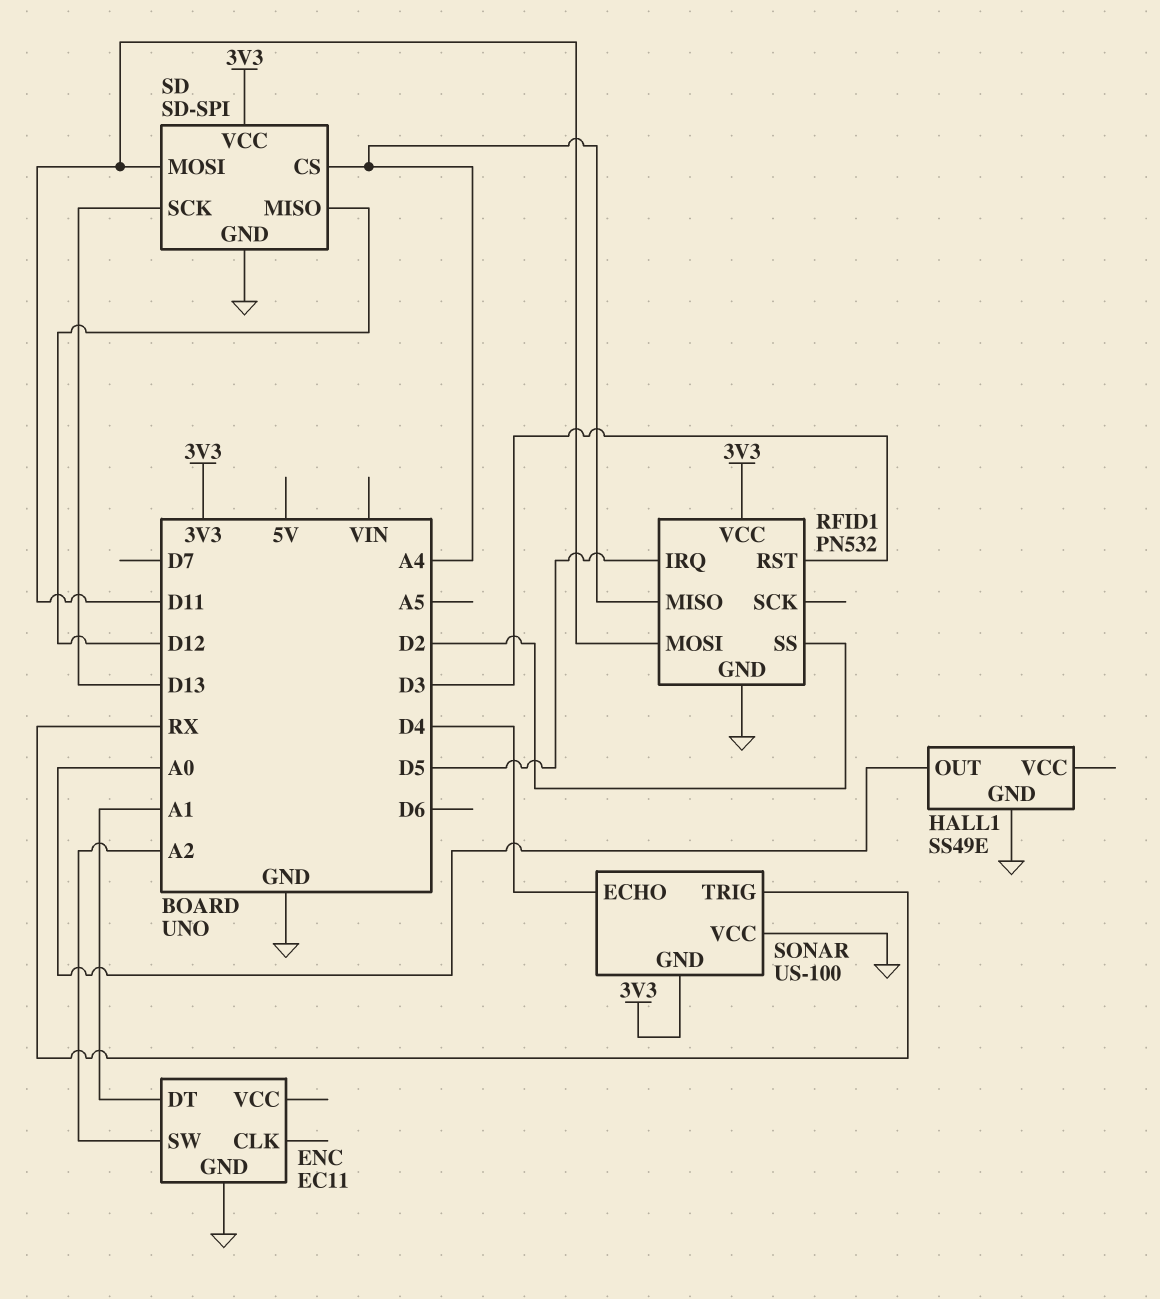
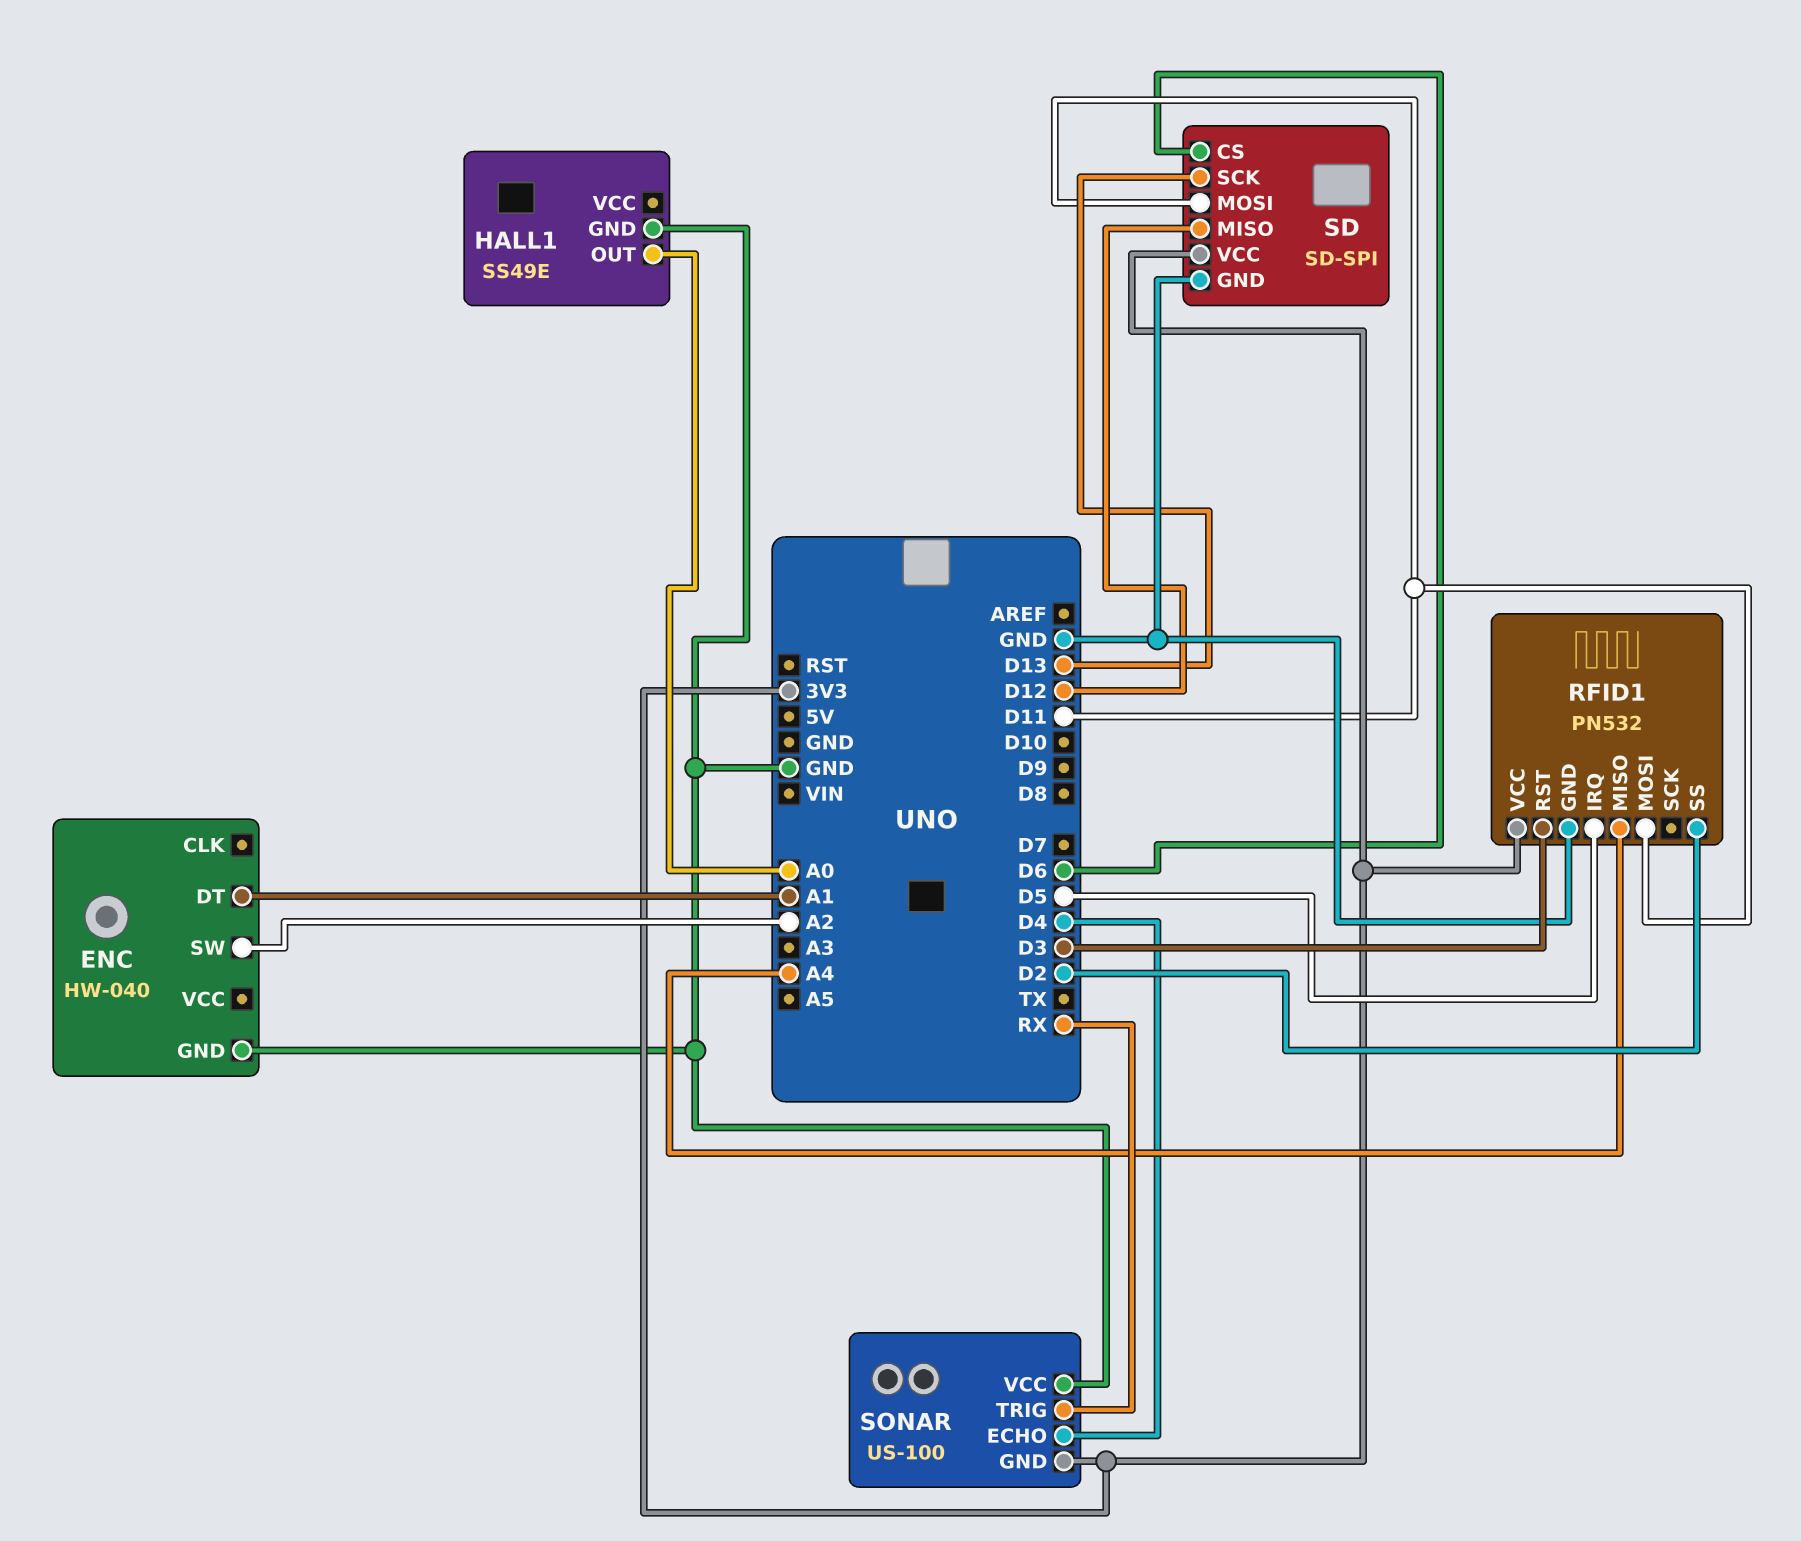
ENC: EC11 -> HW-040
SD pin CS: A4 -> D6

